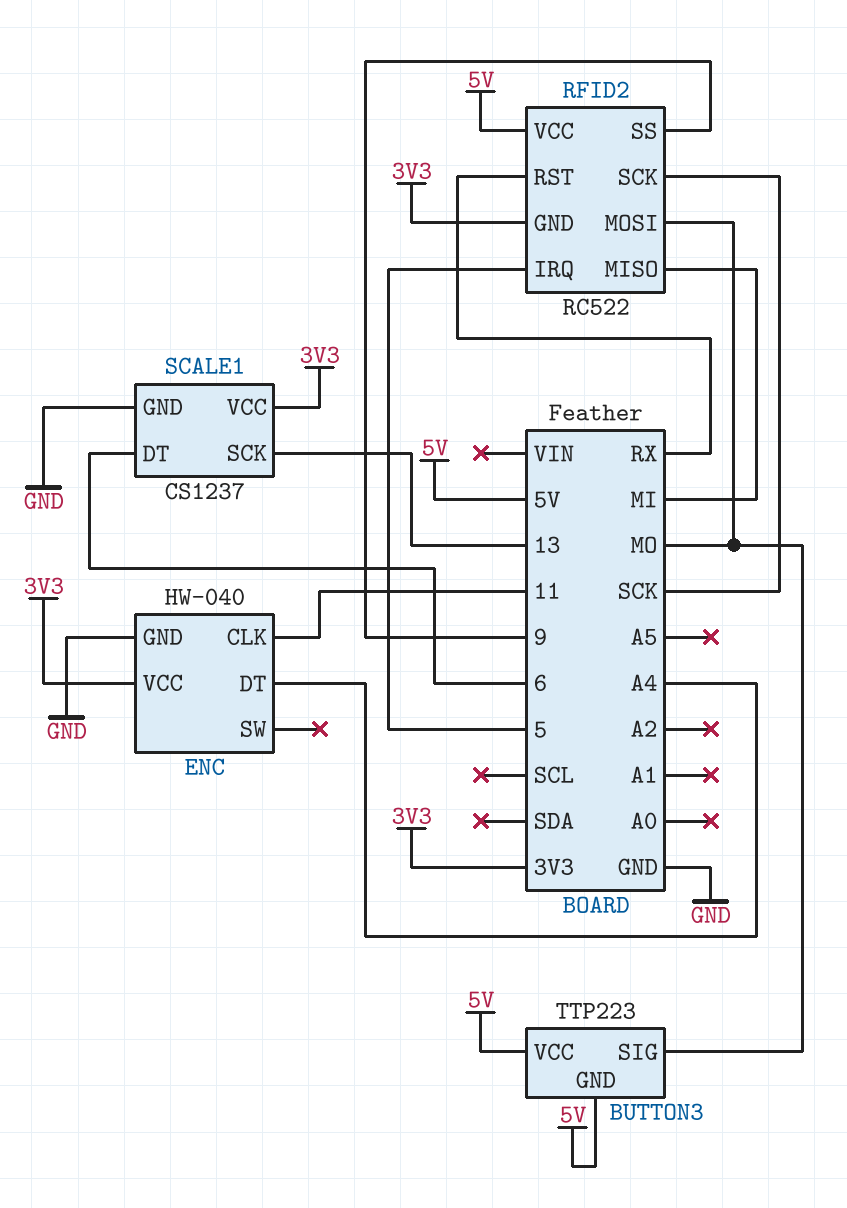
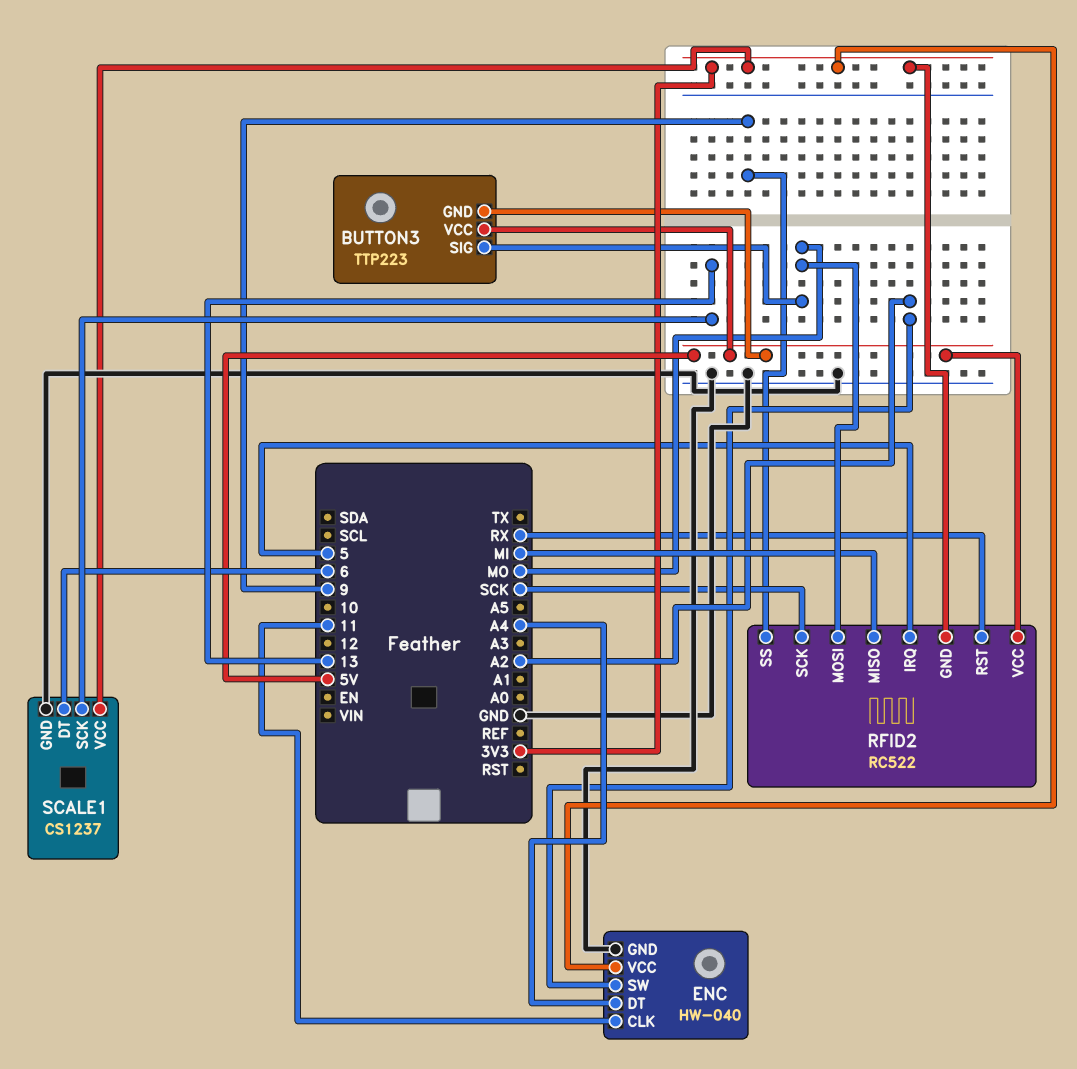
ENC pin SW: none -> A2

